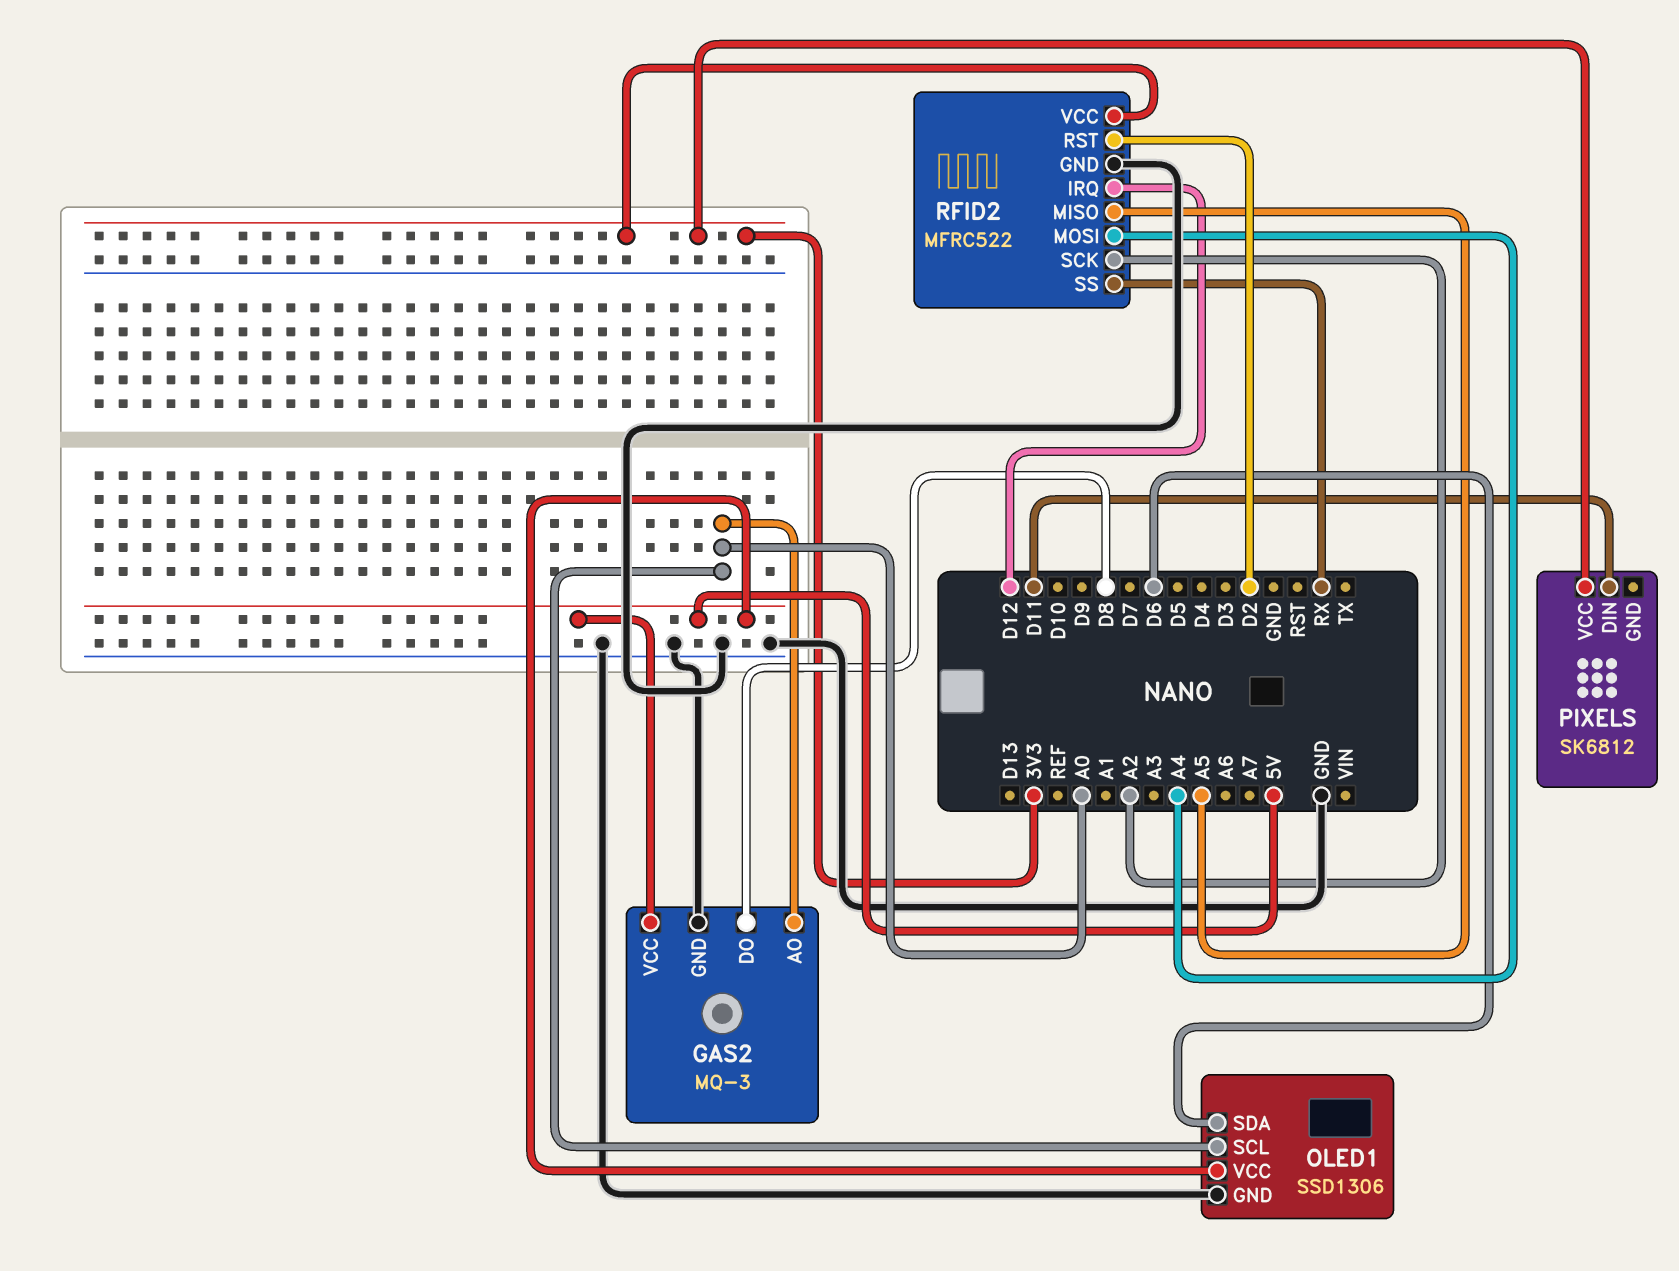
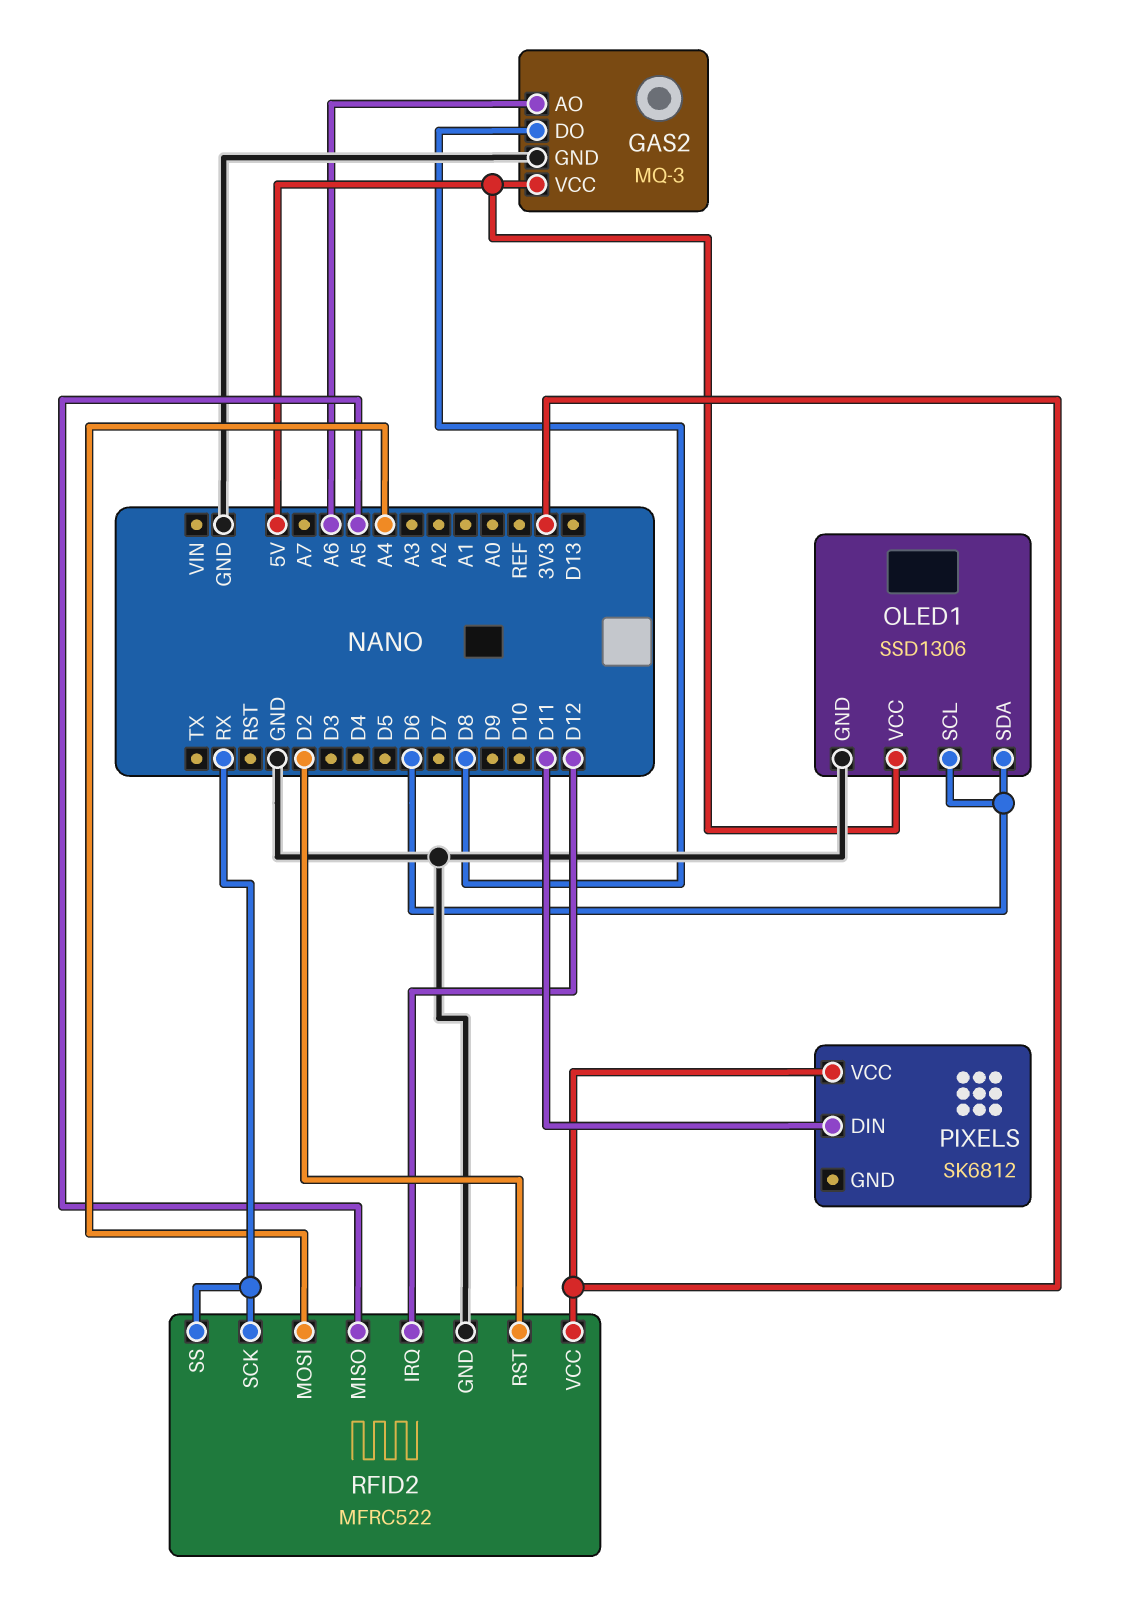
GAS2 pin AO: A0 -> A6
OLED1 pin SCL: A0 -> D6
RFID2 pin SCK: A2 -> RX

